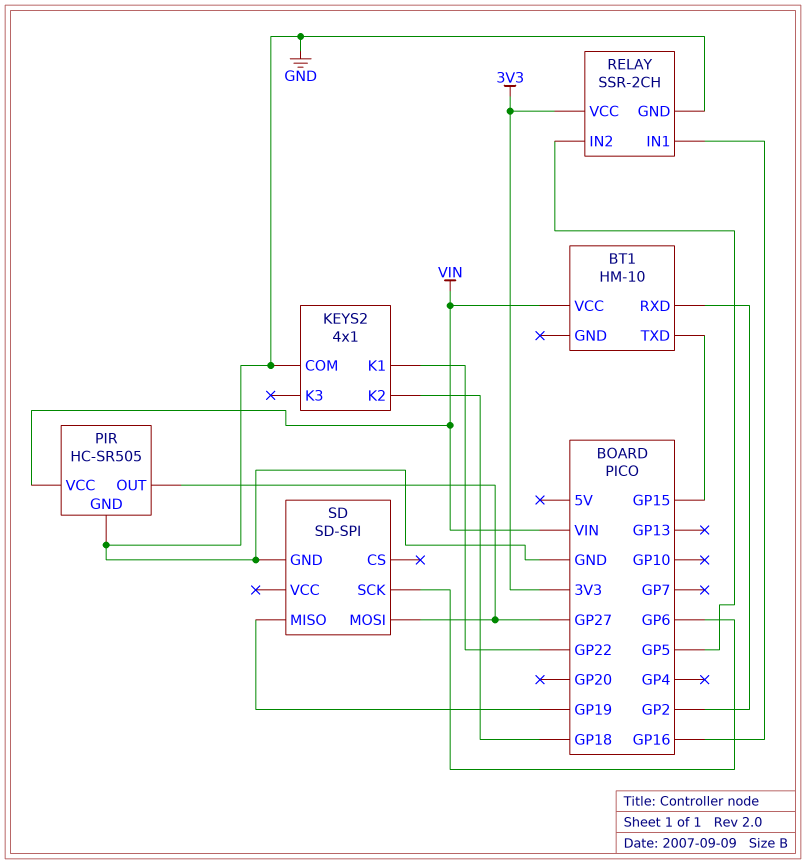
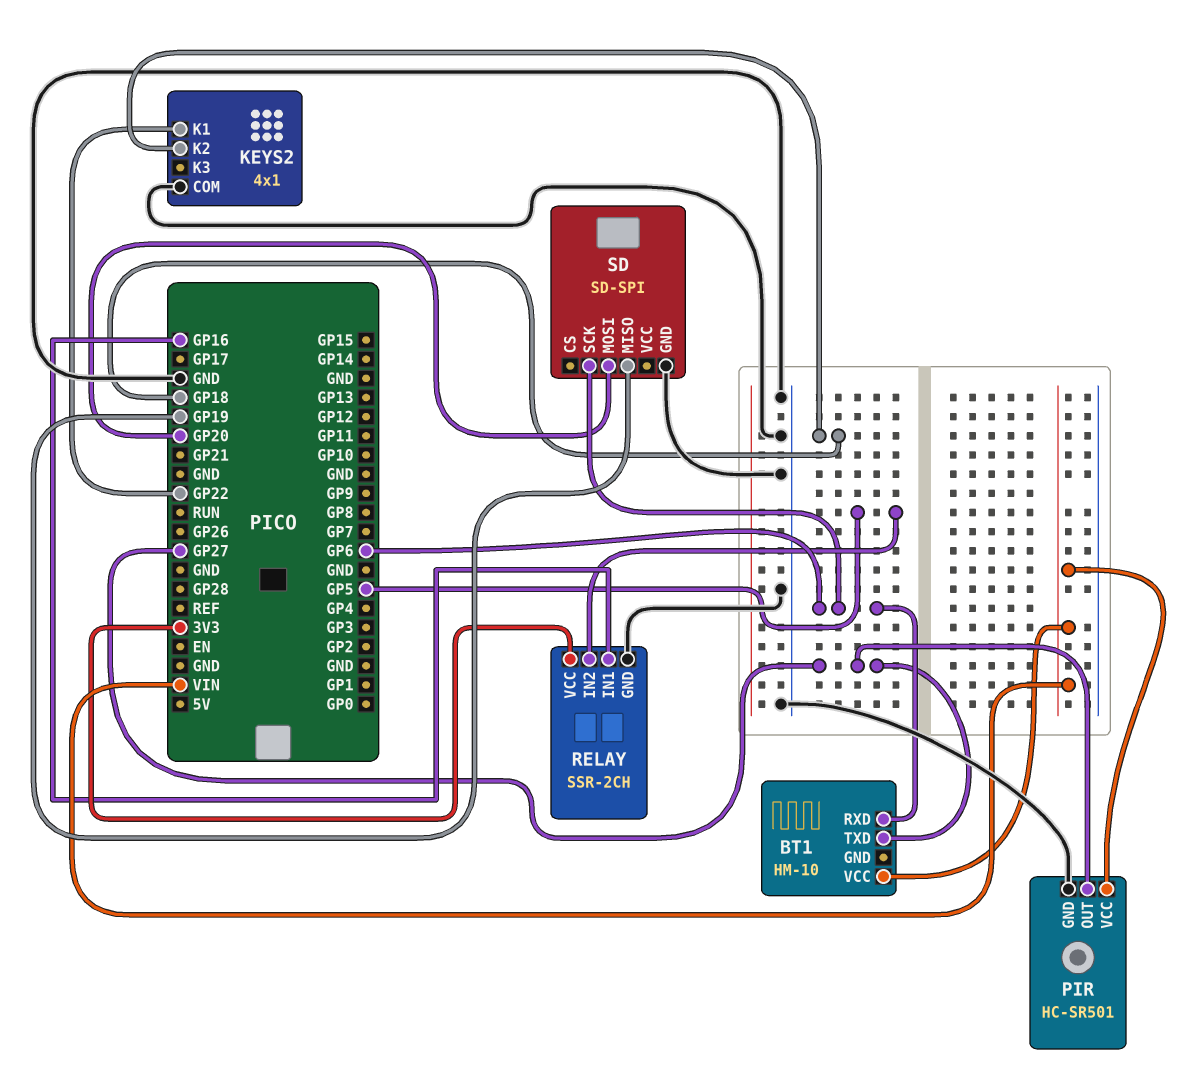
BT1 pin RXD: GP2 -> GP6
BT1 pin TXD: GP15 -> GP27
PIR: HC-SR505 -> HC-SR501
SD pin MOSI: GP27 -> GP20

